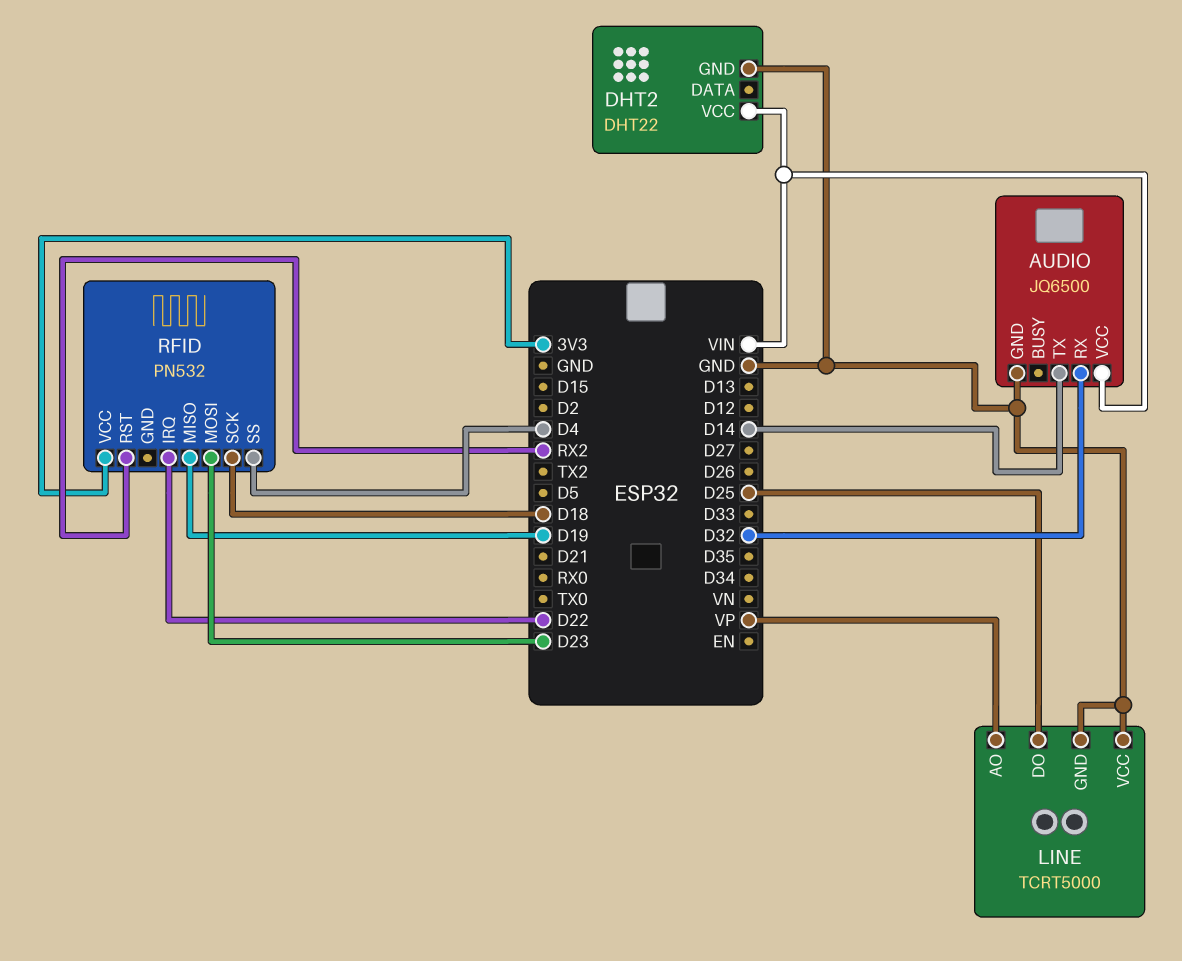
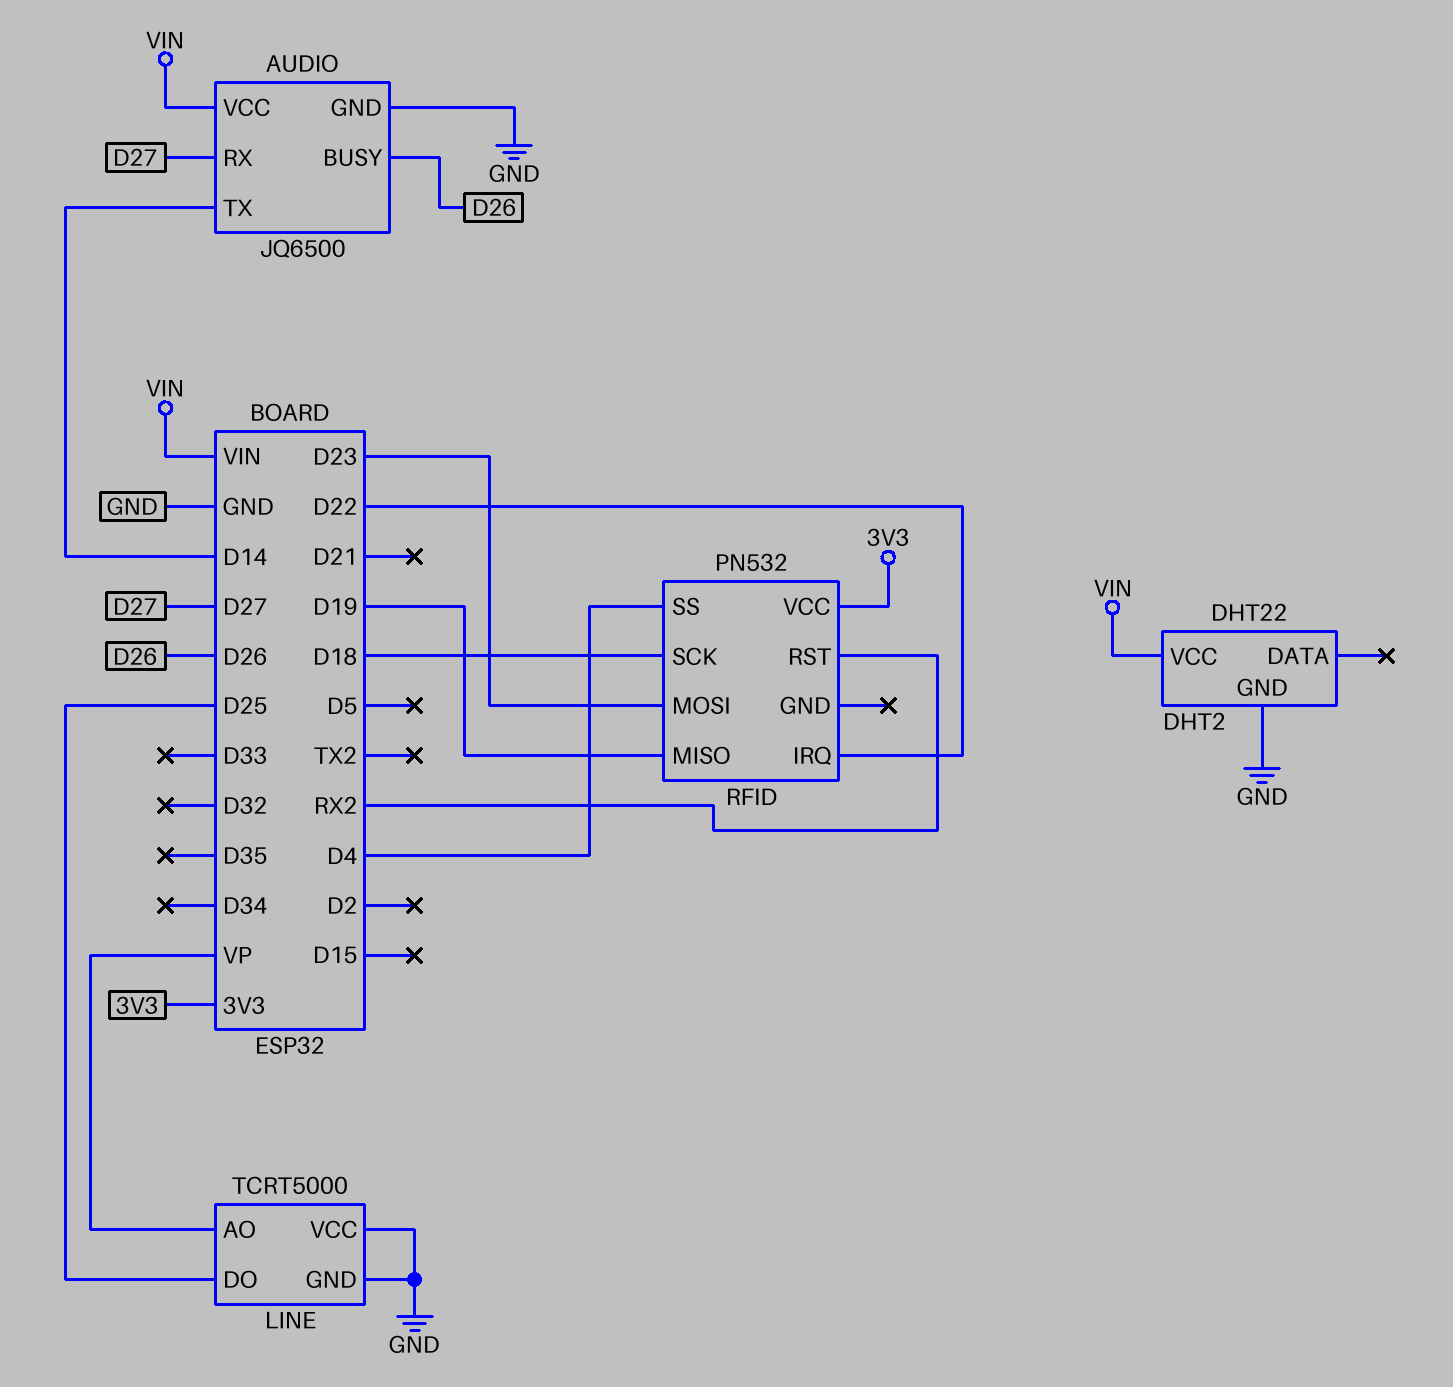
AUDIO pin BUSY: none -> D26
AUDIO pin RX: D32 -> D27

